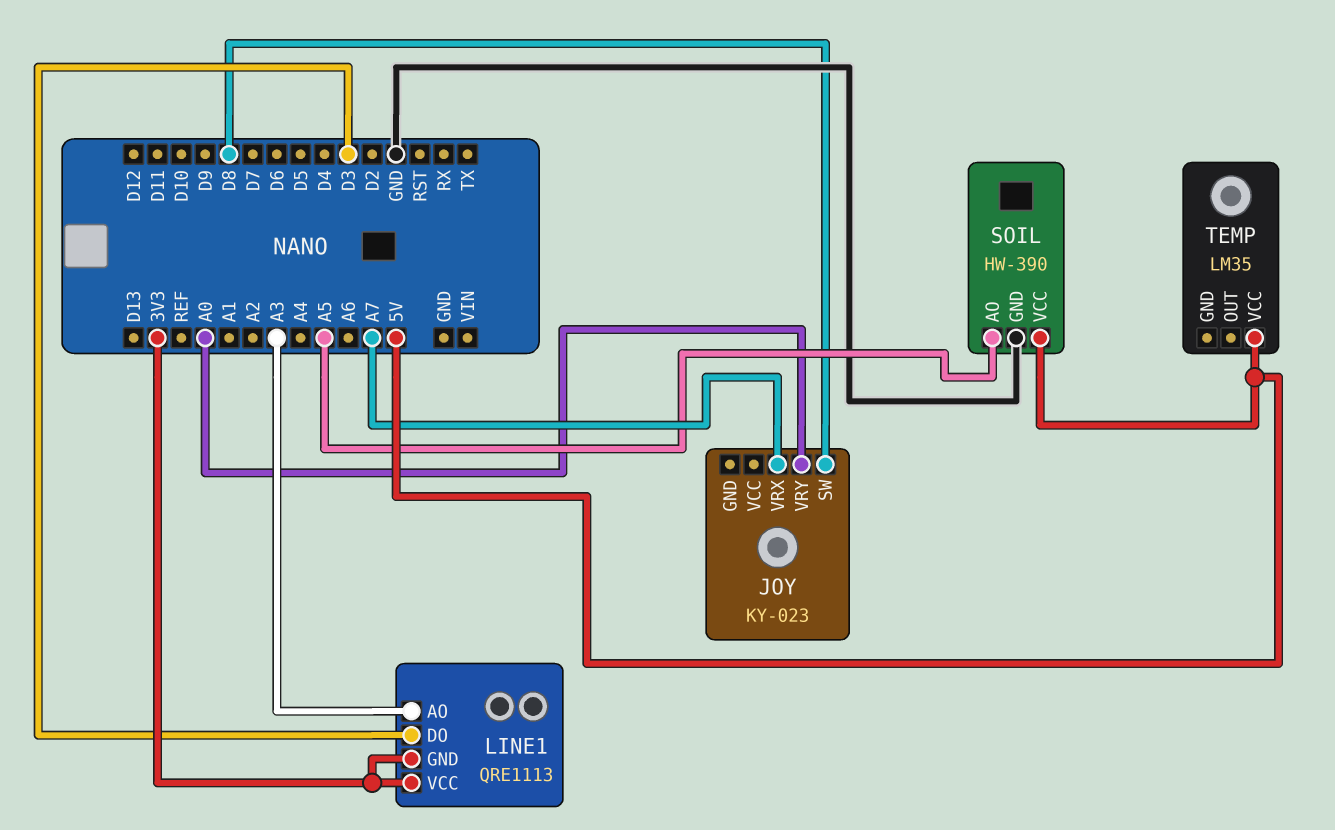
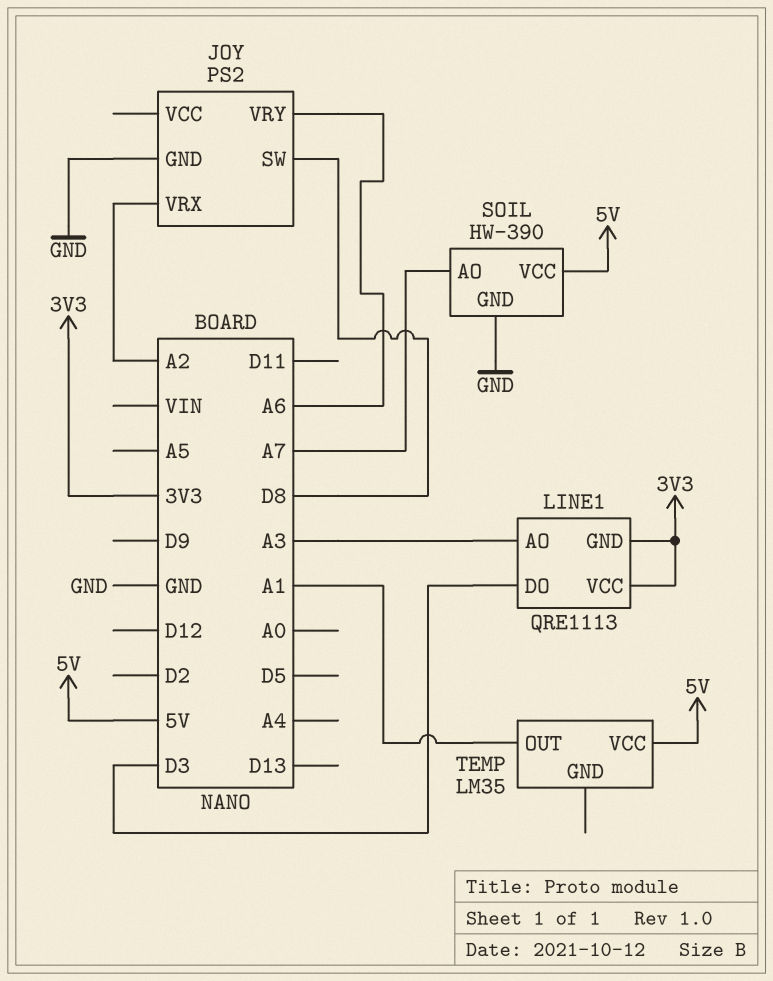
JOY: KY-023 -> PS2
JOY pin GND: none -> GND
JOY pin VRX: A7 -> A2
JOY pin VRY: A0 -> A6
SOIL pin AO: A5 -> A7
TEMP pin OUT: none -> A1

